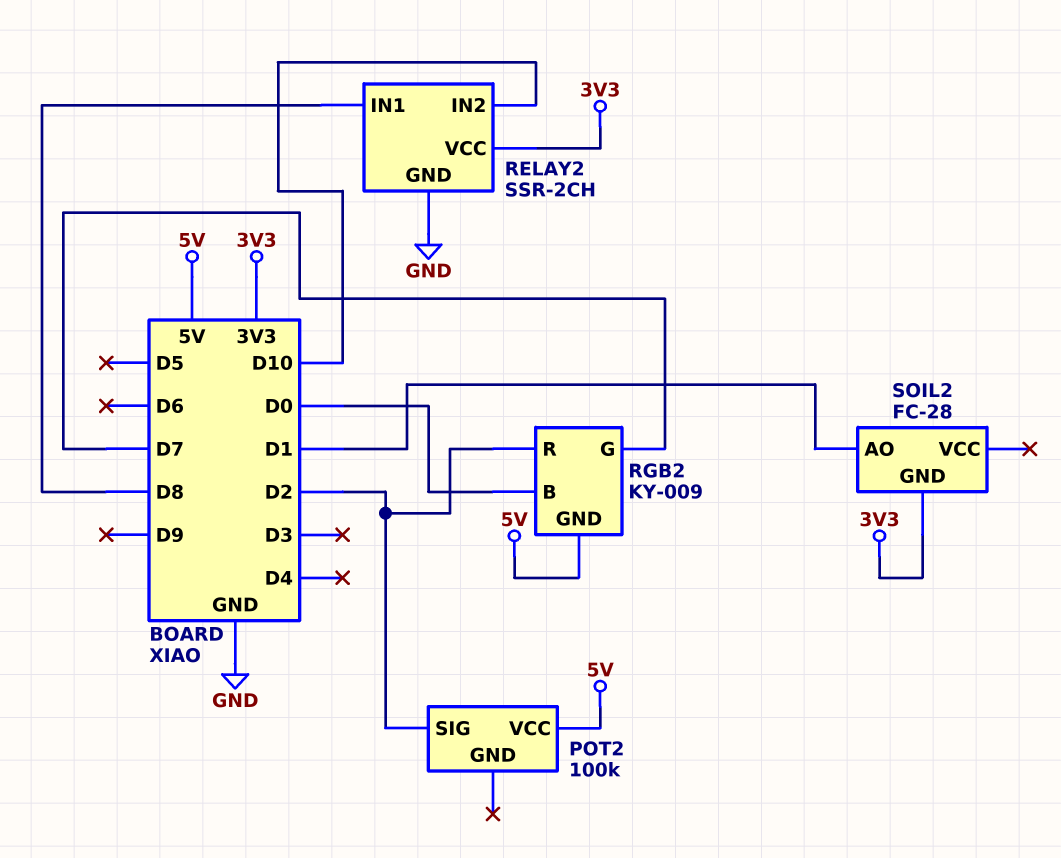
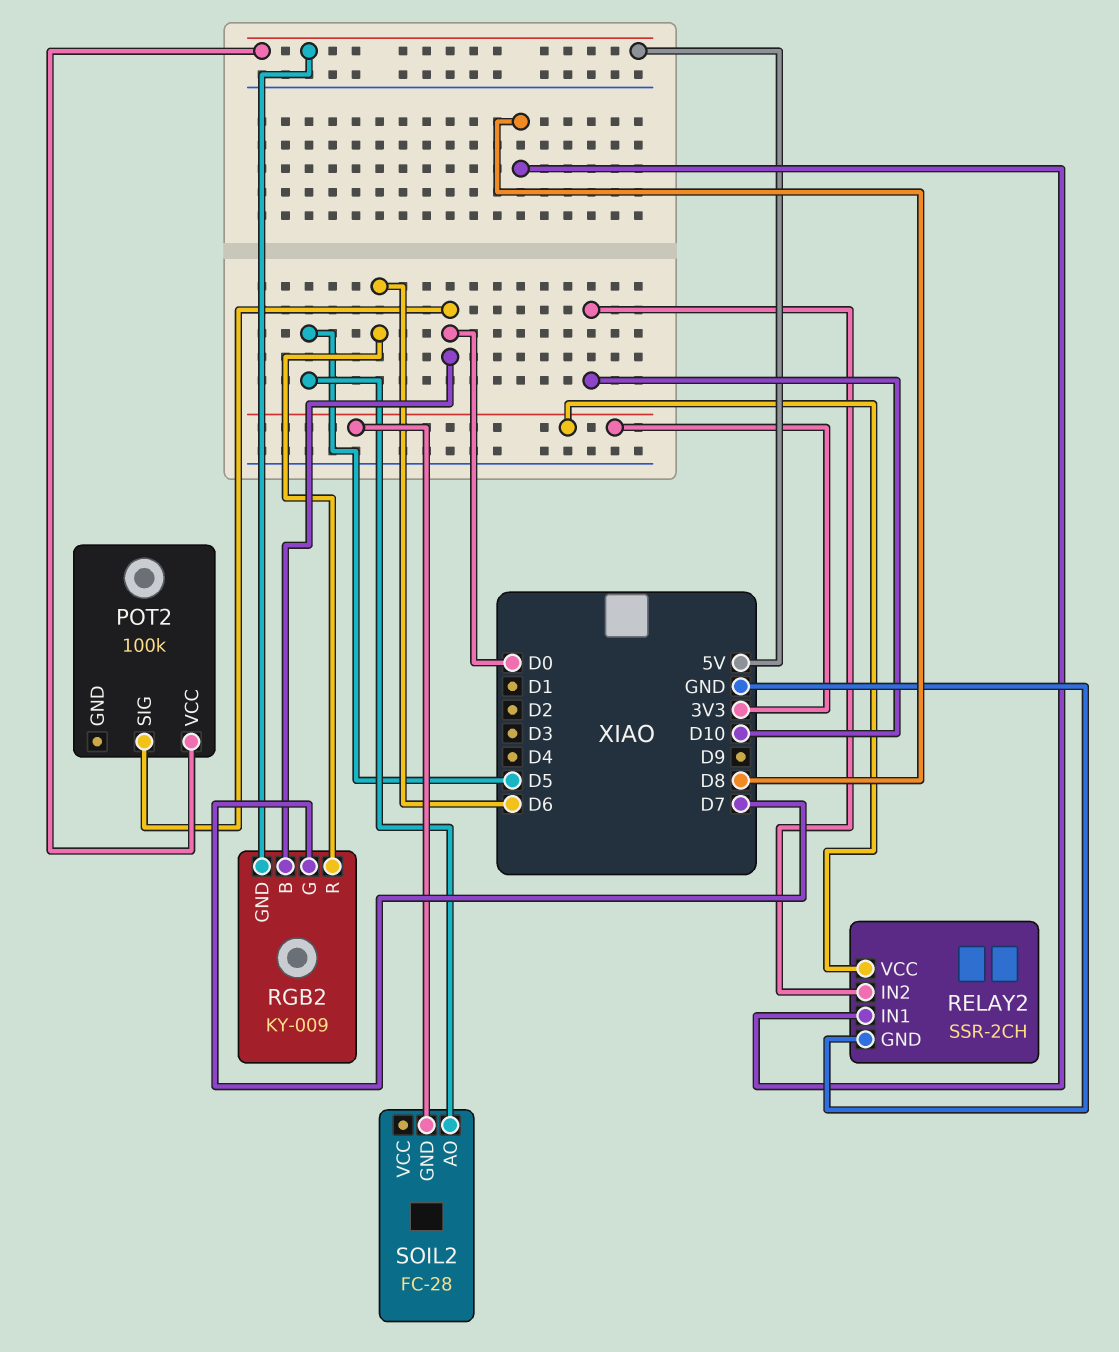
POT2 pin SIG: D2 -> D0
RGB2 pin R: D2 -> D6
SOIL2 pin AO: D1 -> D5

